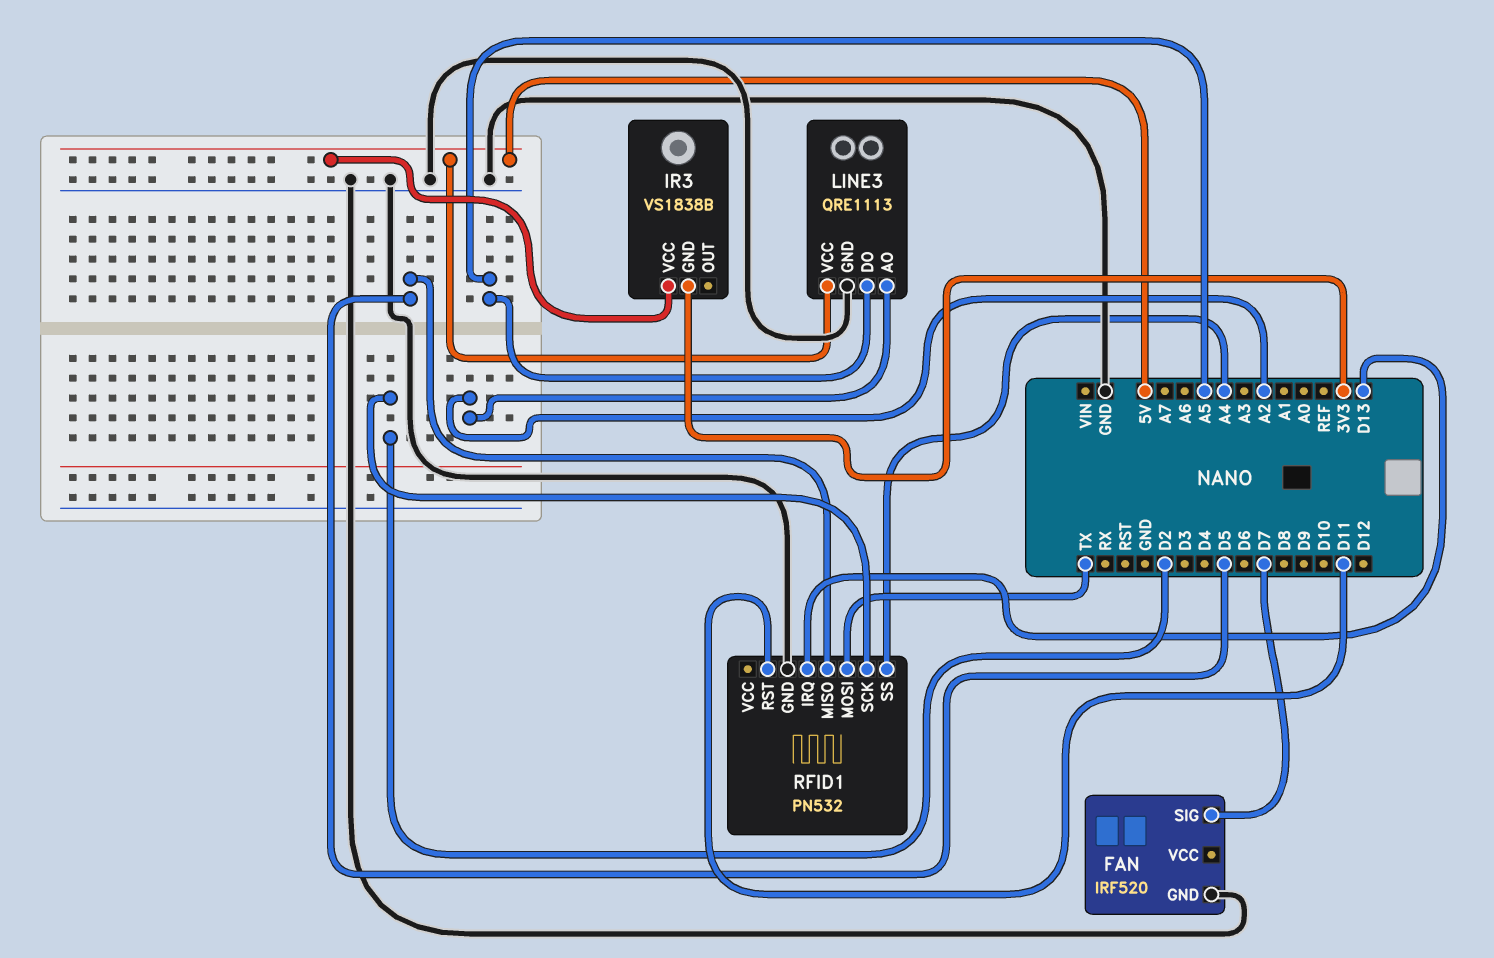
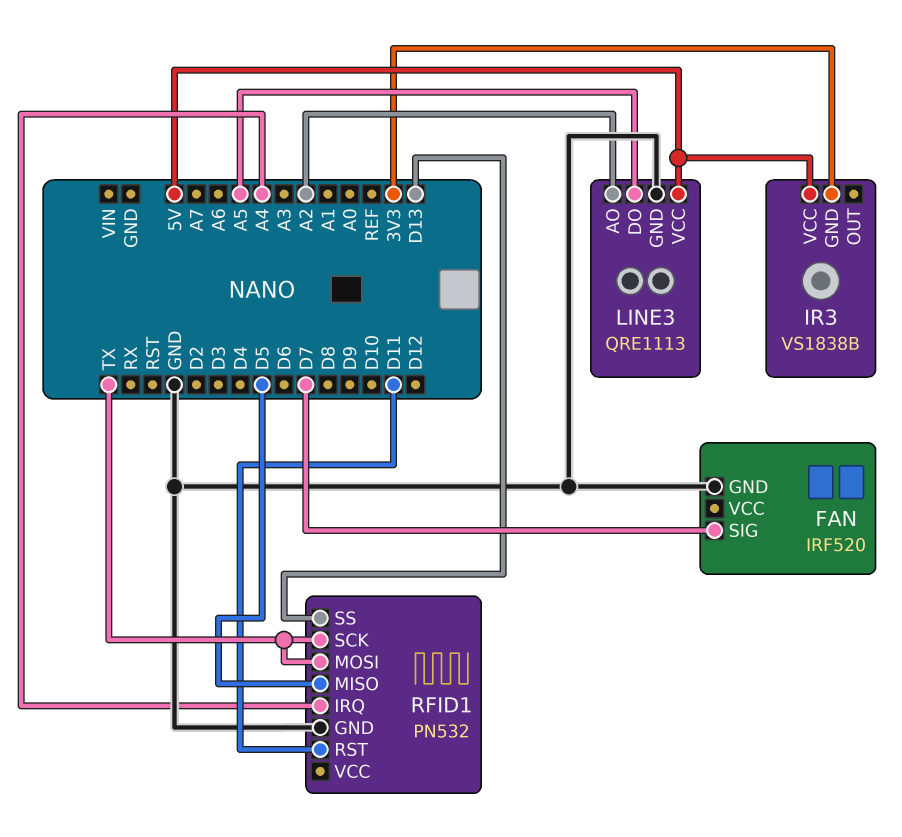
RFID1 pin IRQ: D13 -> A4
RFID1 pin SCK: D2 -> TX
RFID1 pin SS: A4 -> D13

